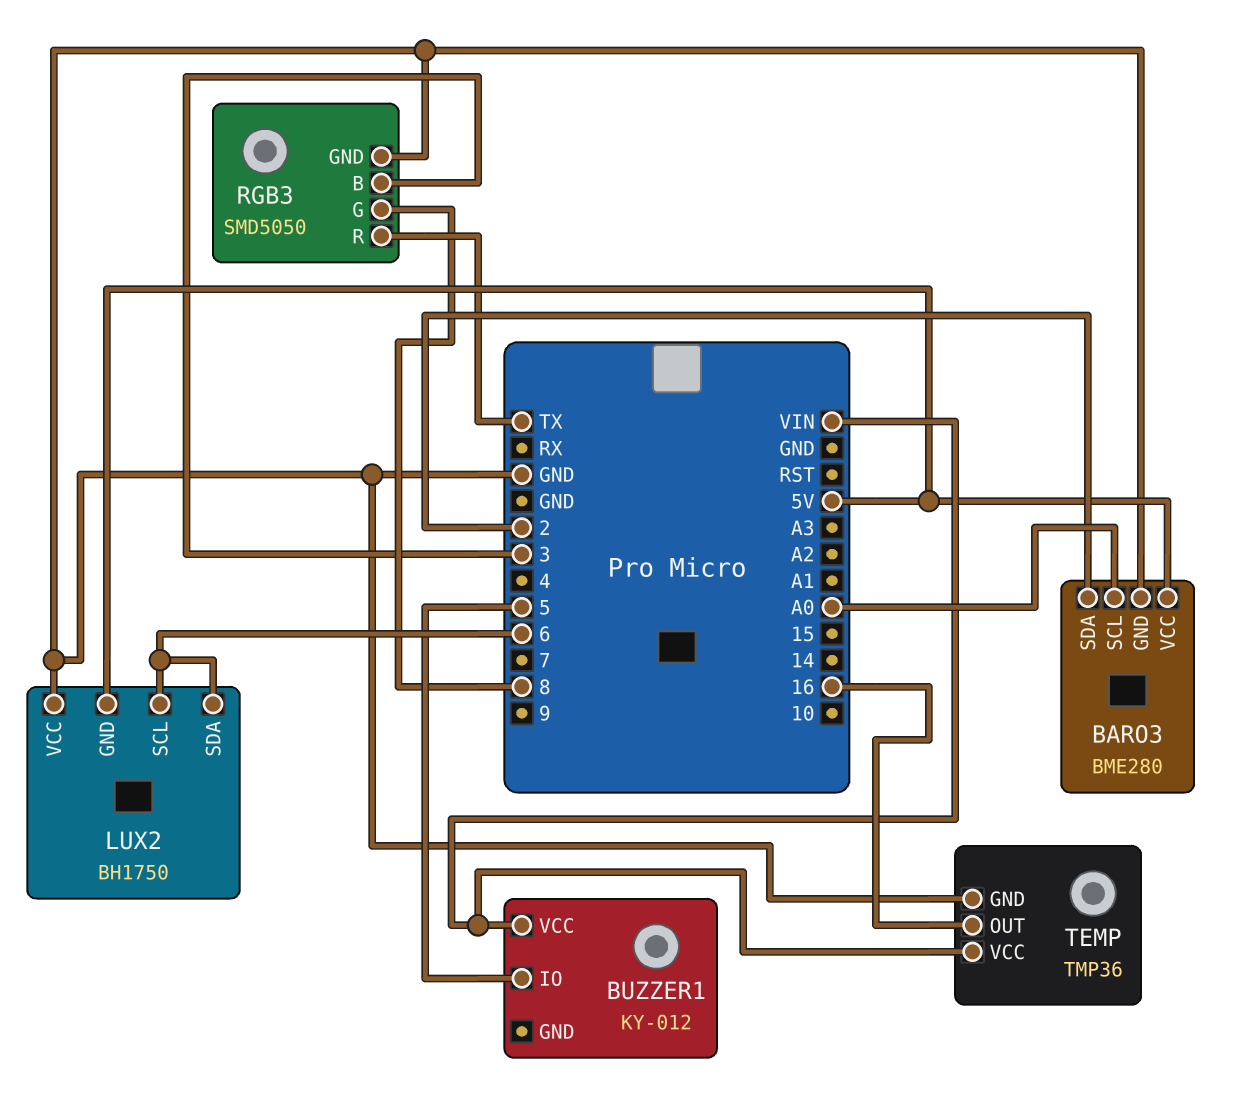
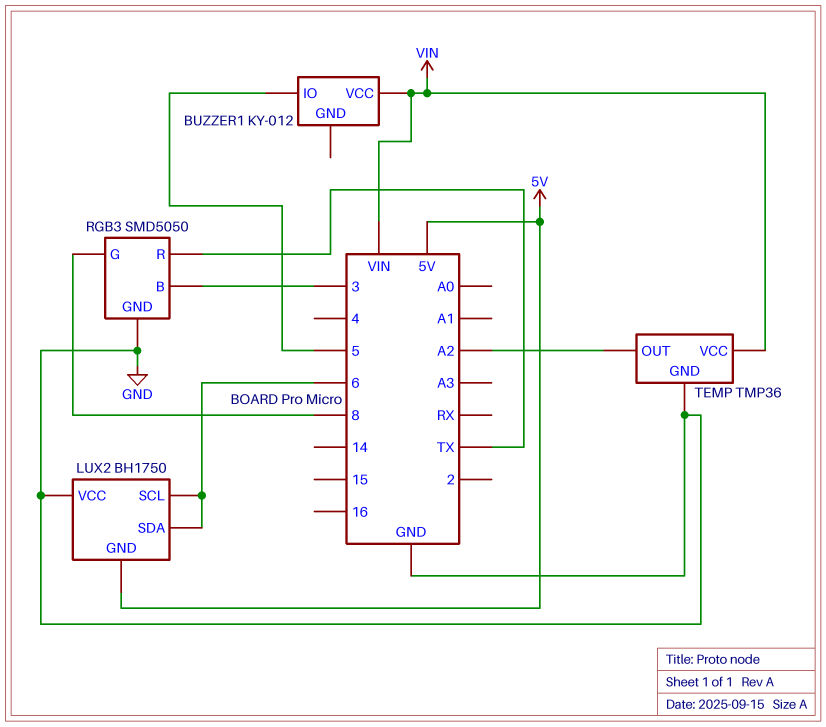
BARO3: BME280 -> none
BARO3 pin GND: GND -> none
BARO3 pin SCL: A0 -> none
BARO3 pin SDA: 2 -> none
BARO3 pin VCC: 5V -> none
TEMP pin OUT: 16 -> A2

